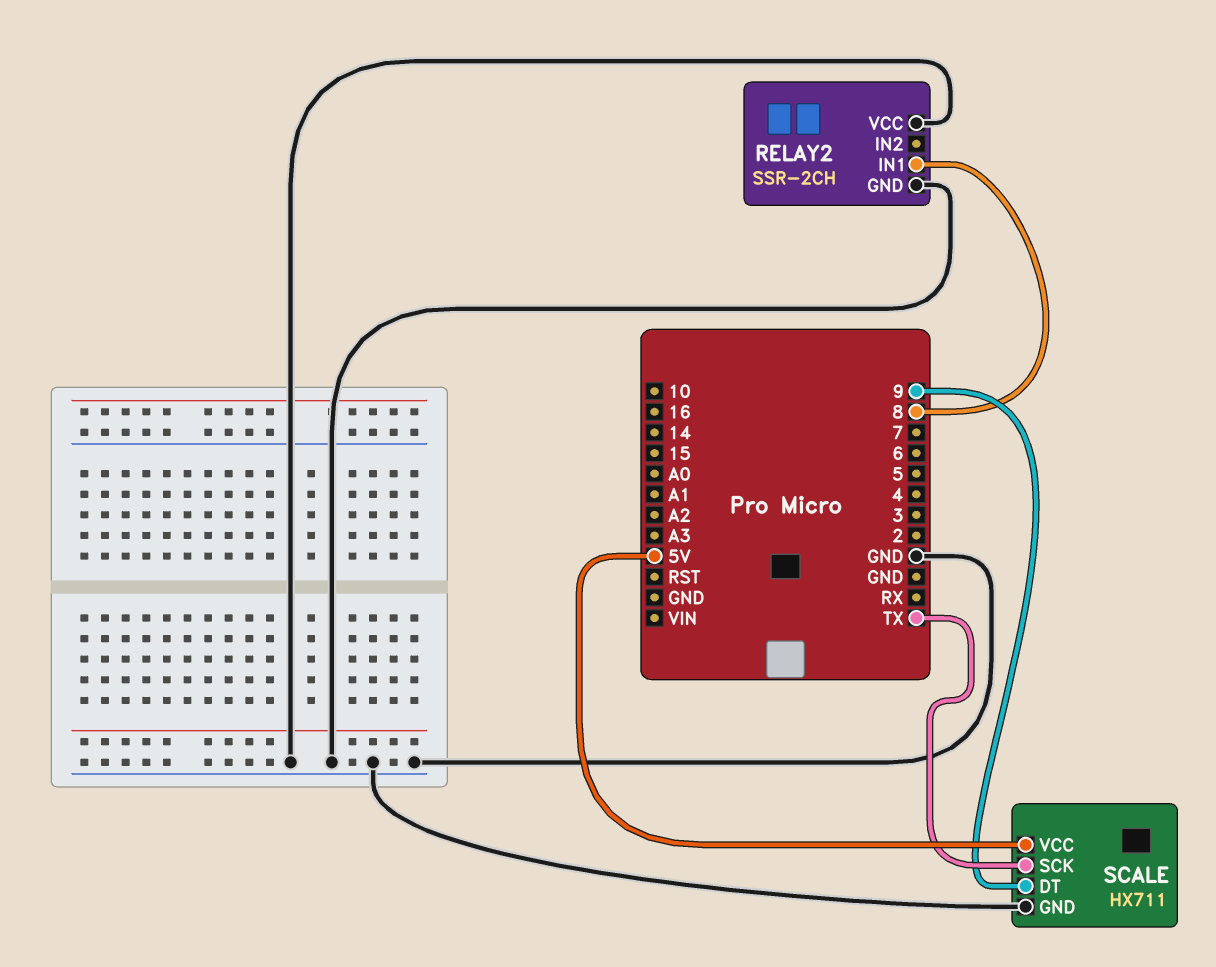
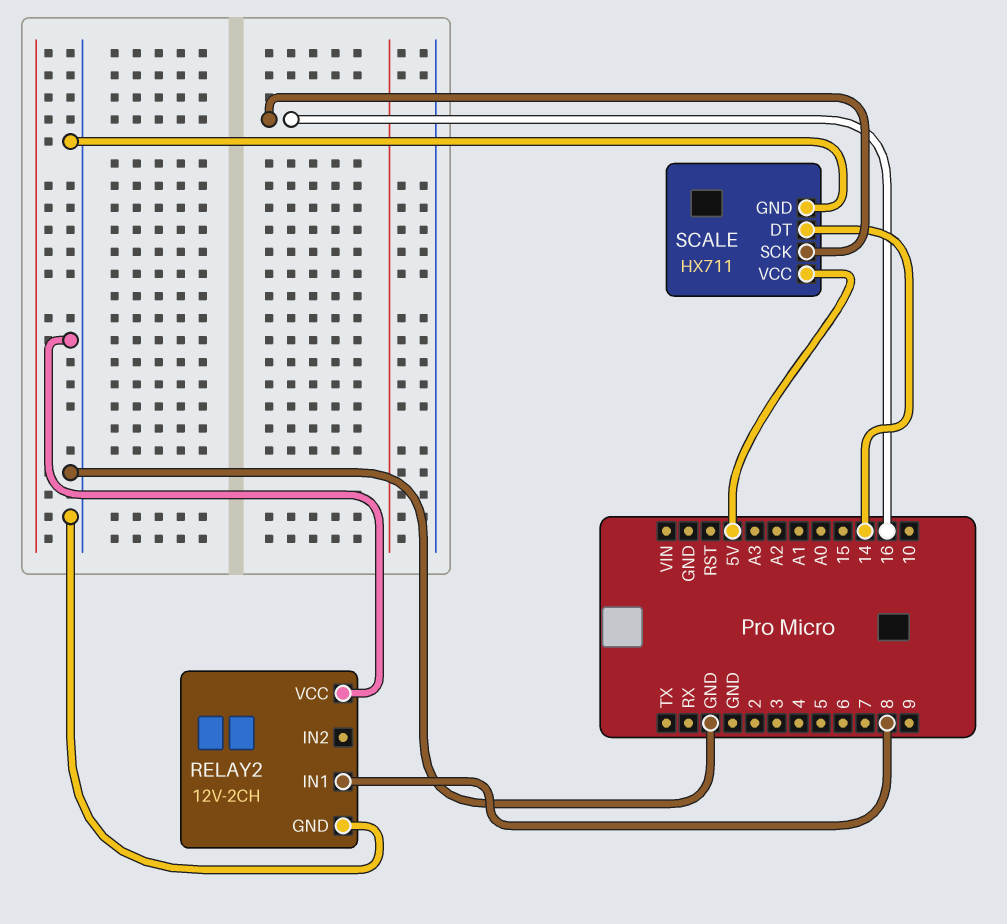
RELAY2: SSR-2CH -> 12V-2CH
SCALE pin DT: 9 -> 14
SCALE pin SCK: TX -> 16

